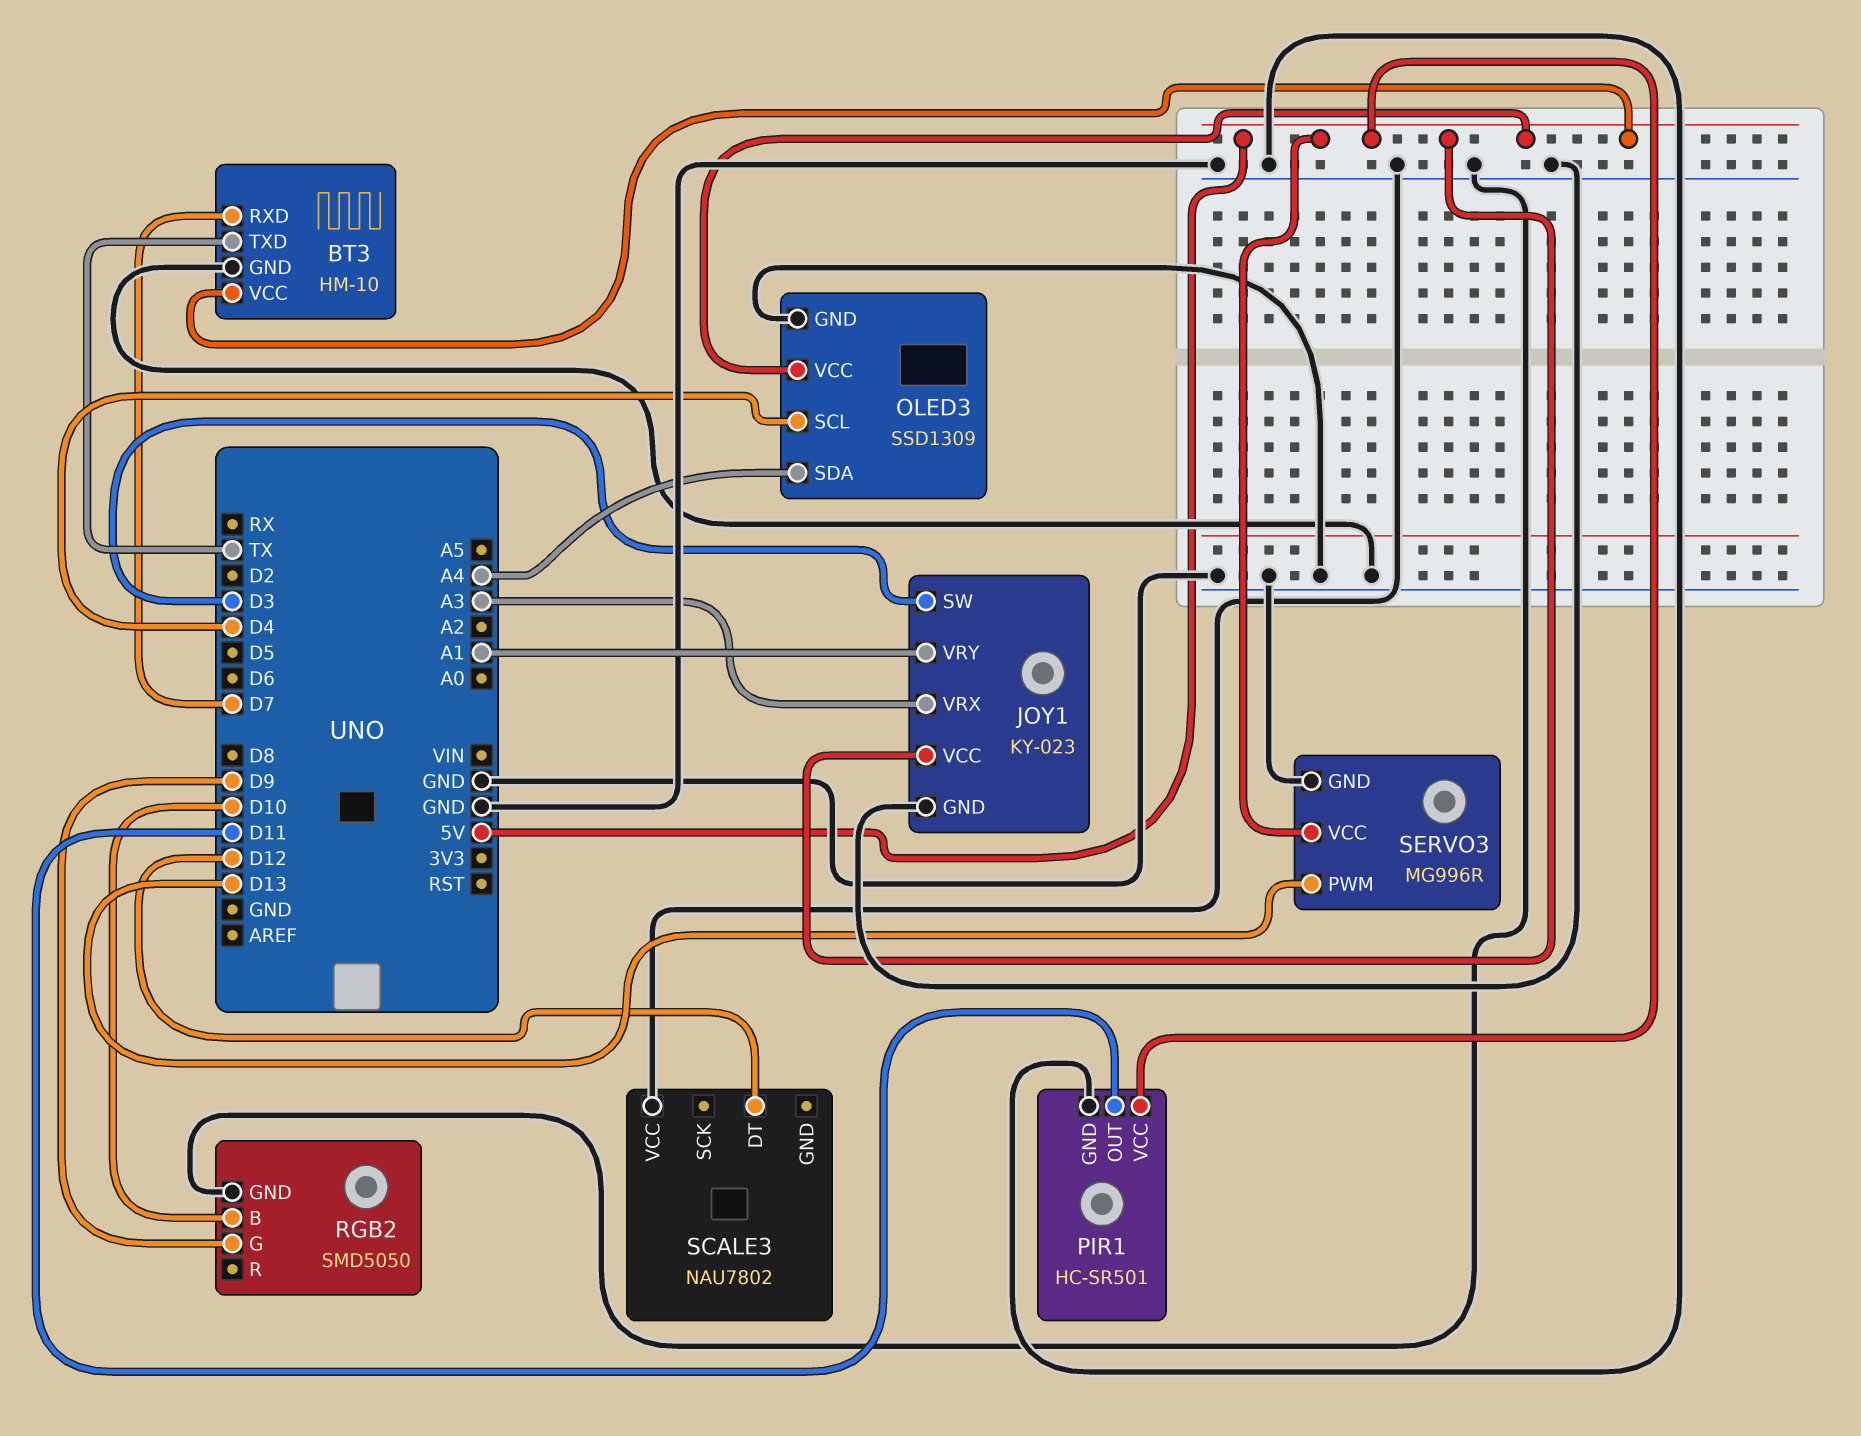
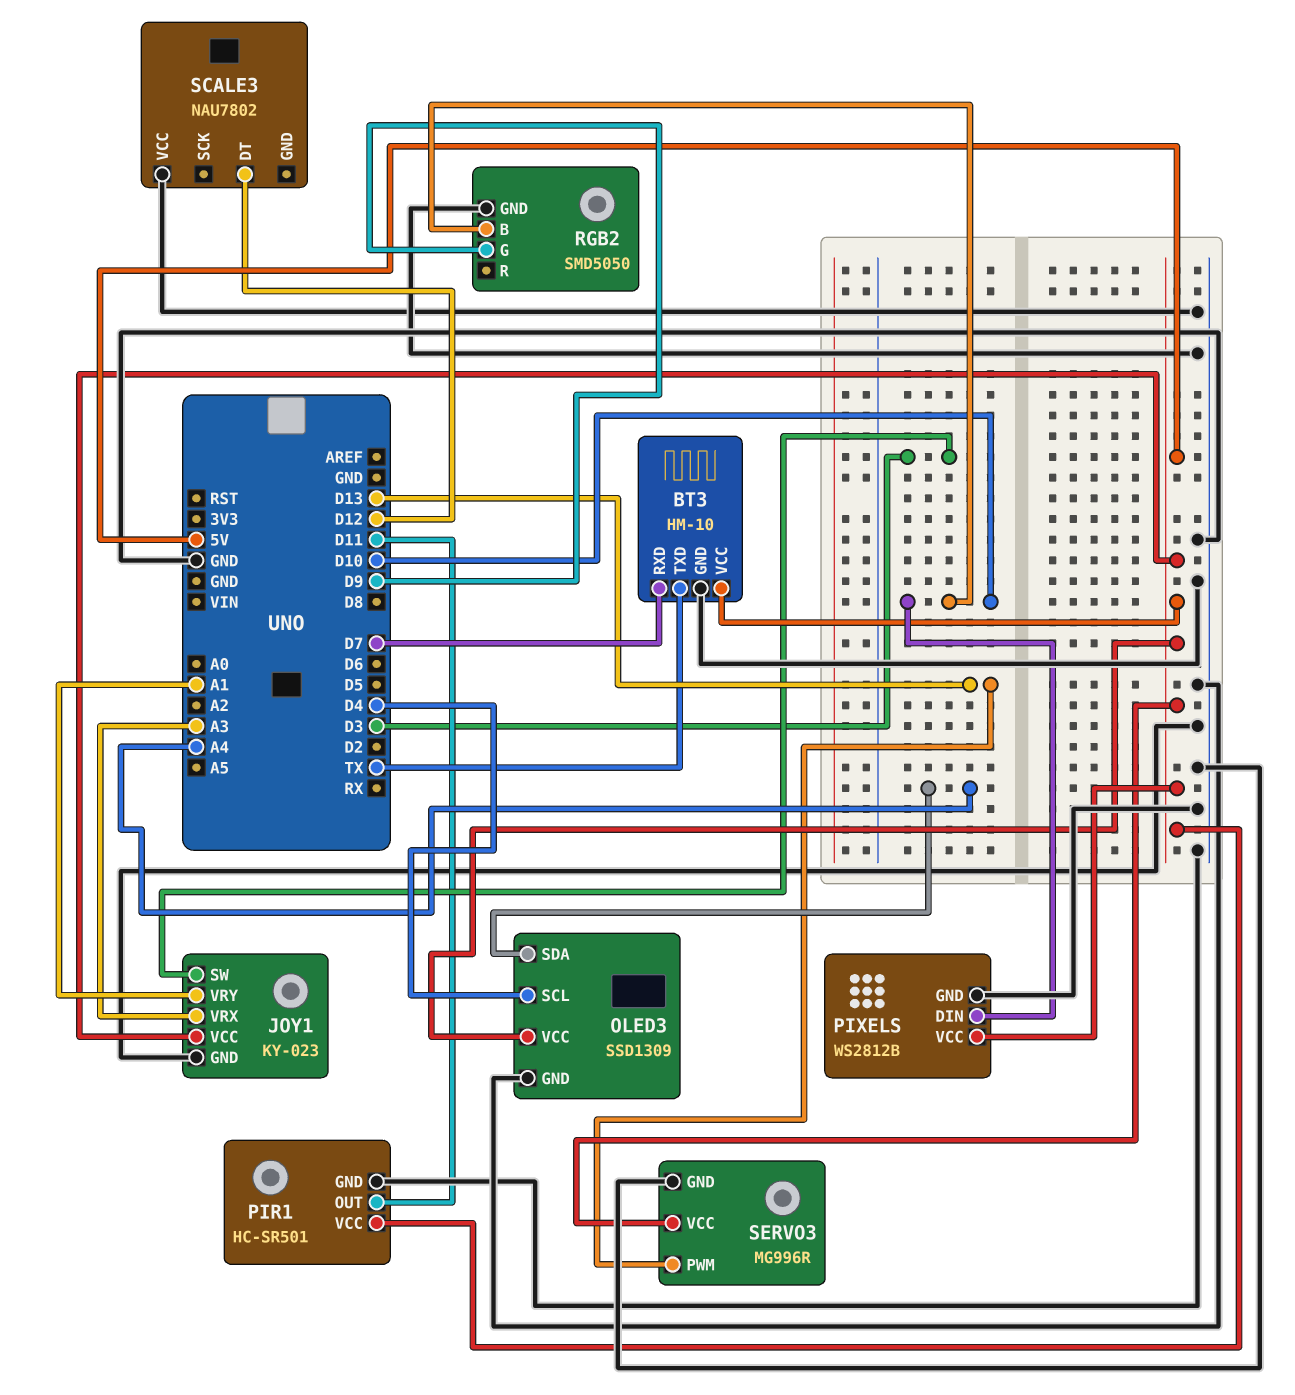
PIXELS: none -> WS2812B
PIXELS pin DIN: none -> D10
PIXELS pin GND: none -> GND
PIXELS pin VCC: none -> 5V

